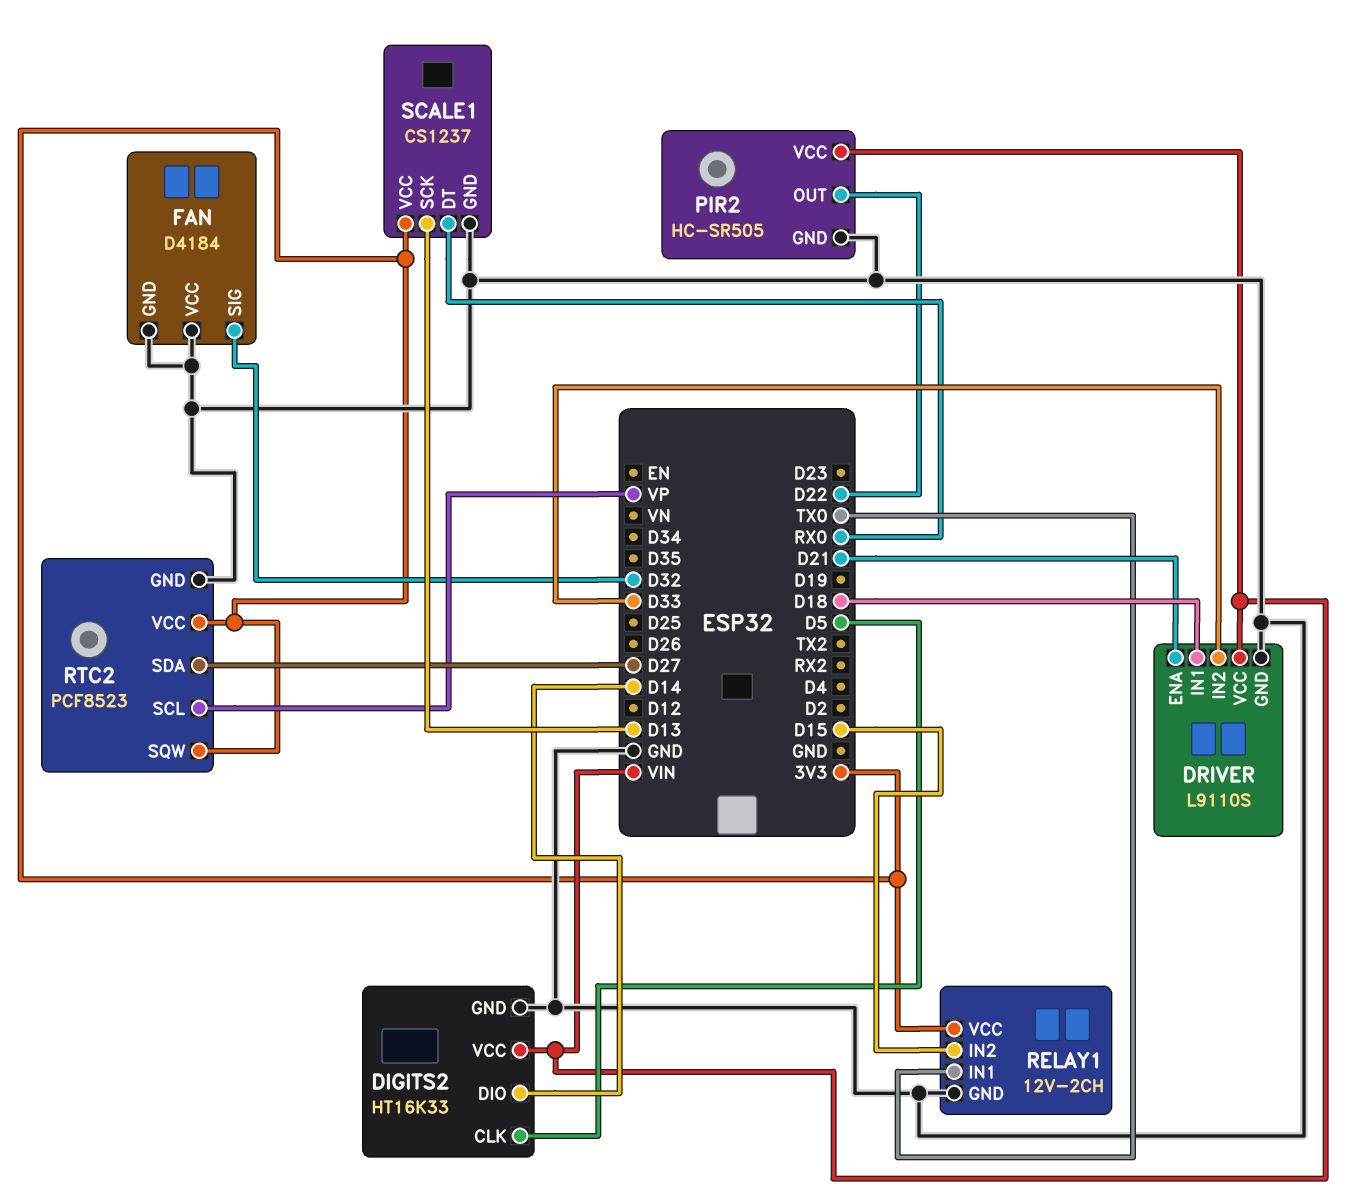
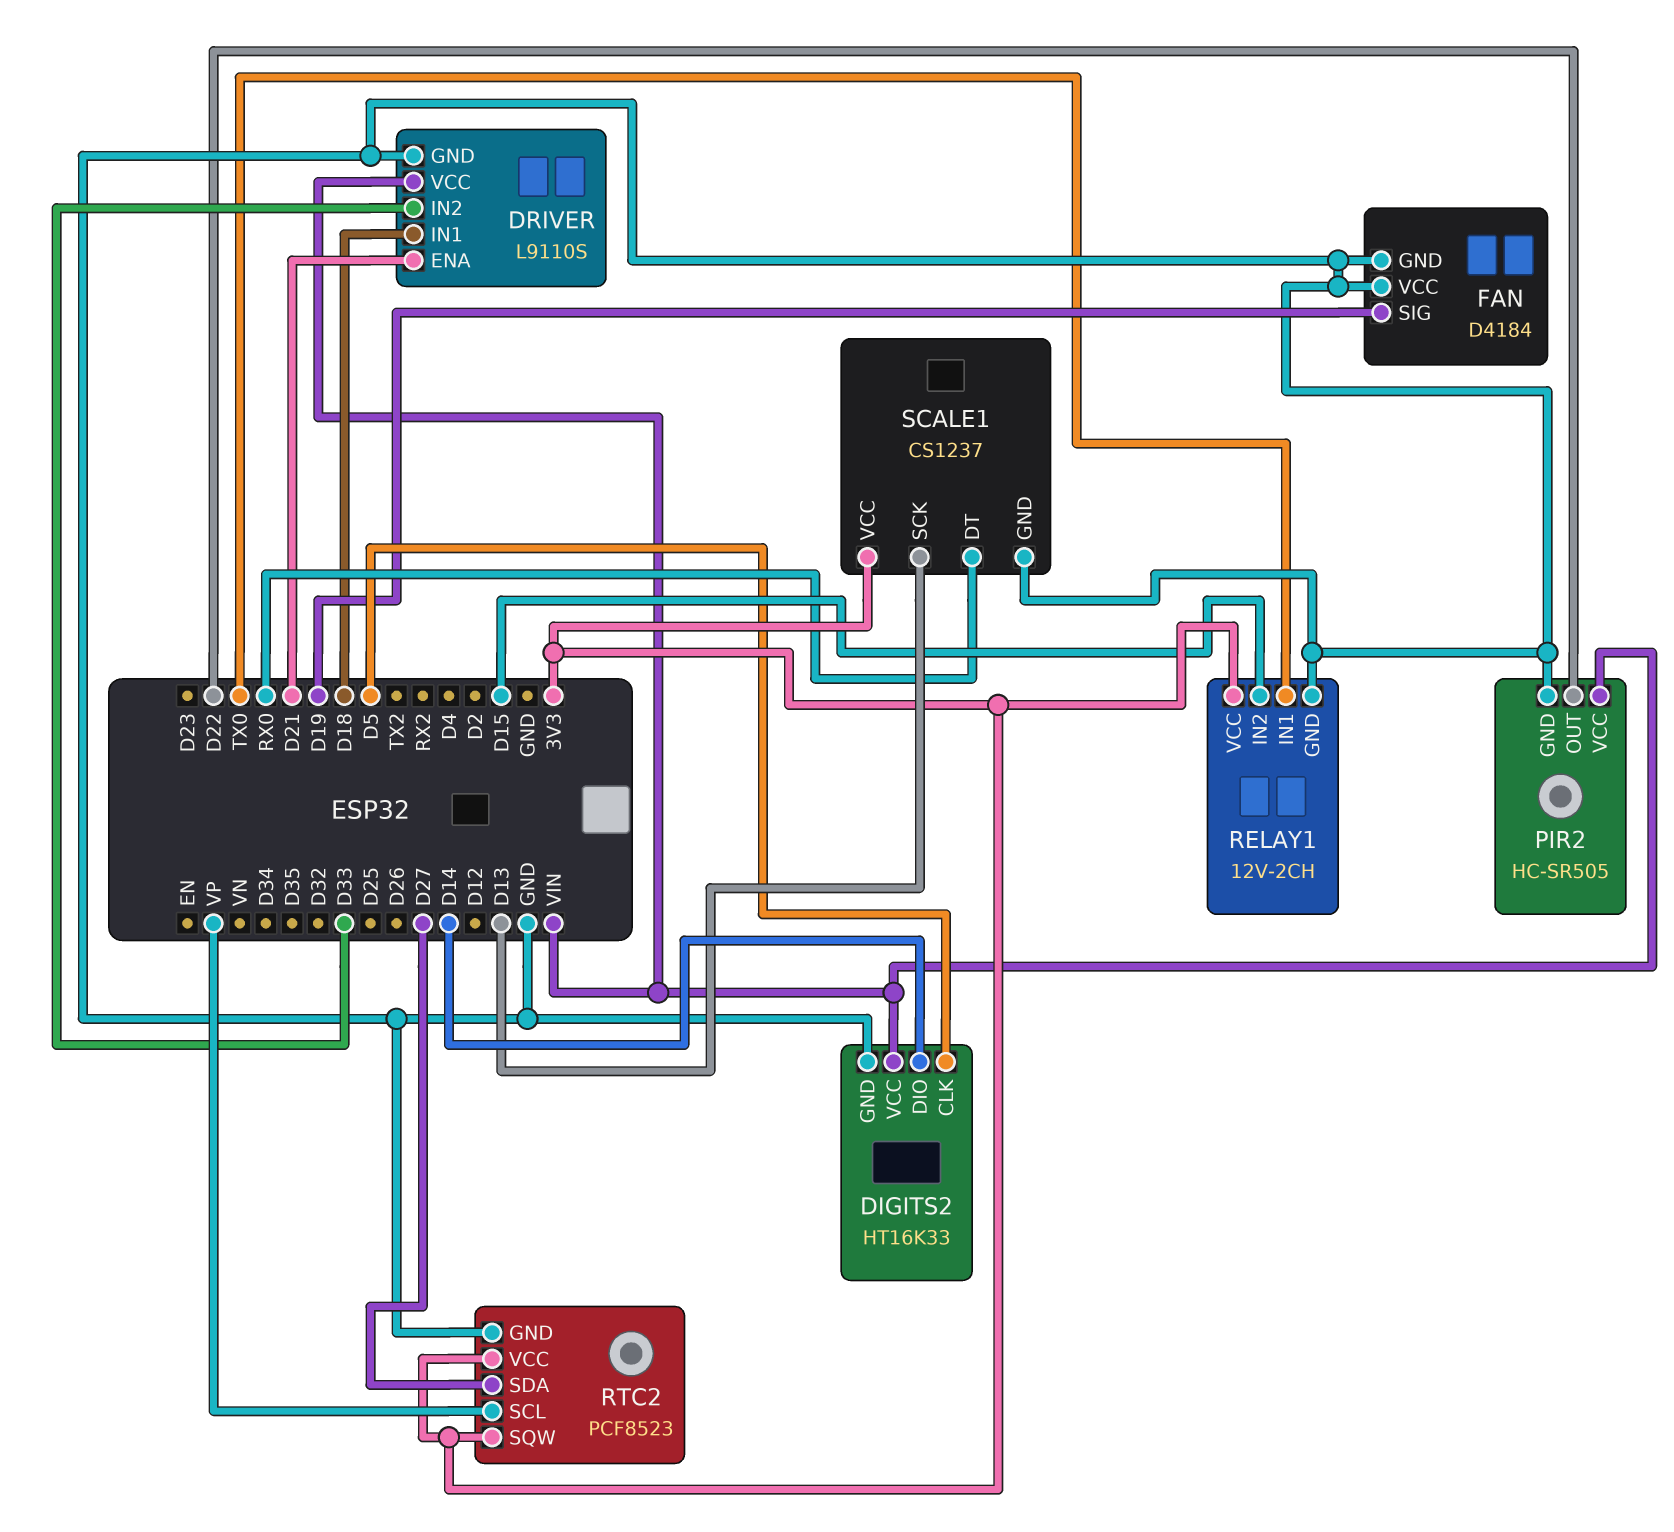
FAN pin SIG: D32 -> D19

